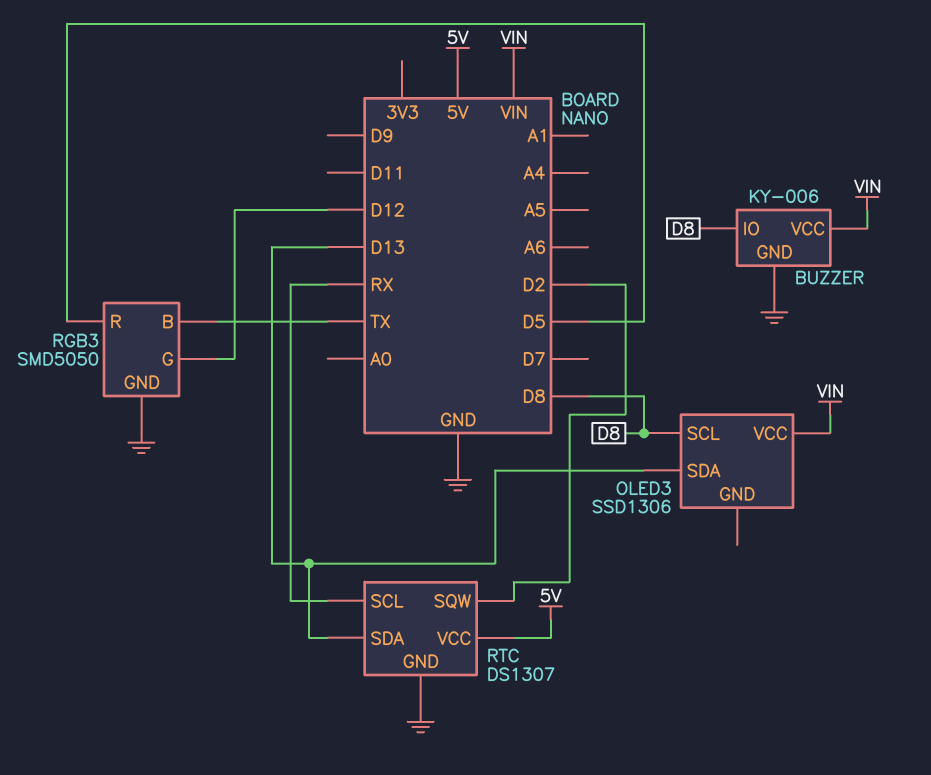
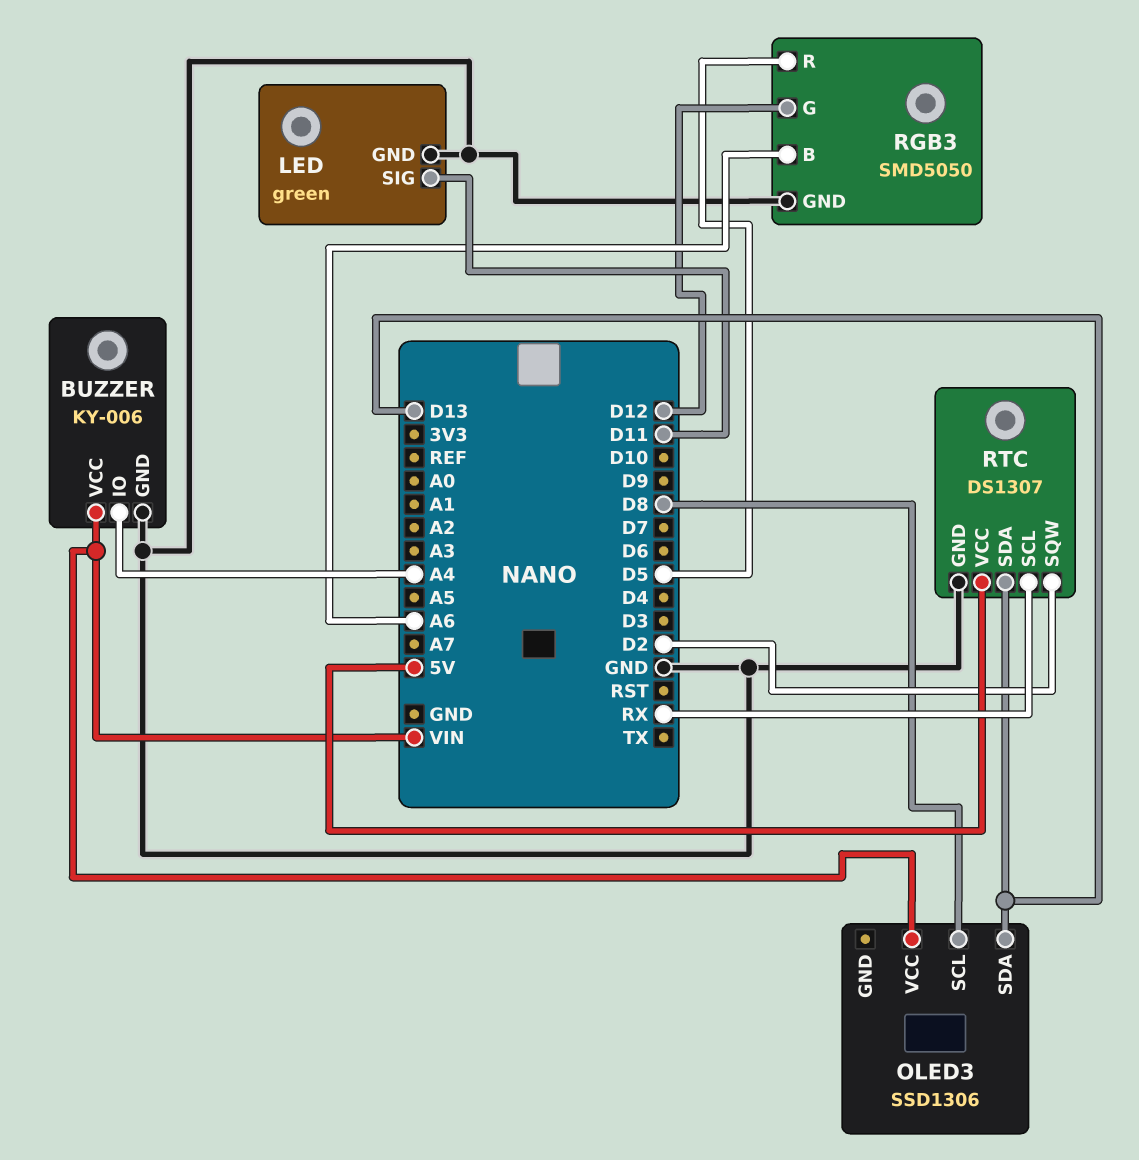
BUZZER pin IO: D8 -> A4
LED: none -> green
LED pin GND: none -> GND
LED pin SIG: none -> D11
RGB3 pin B: TX -> A6

